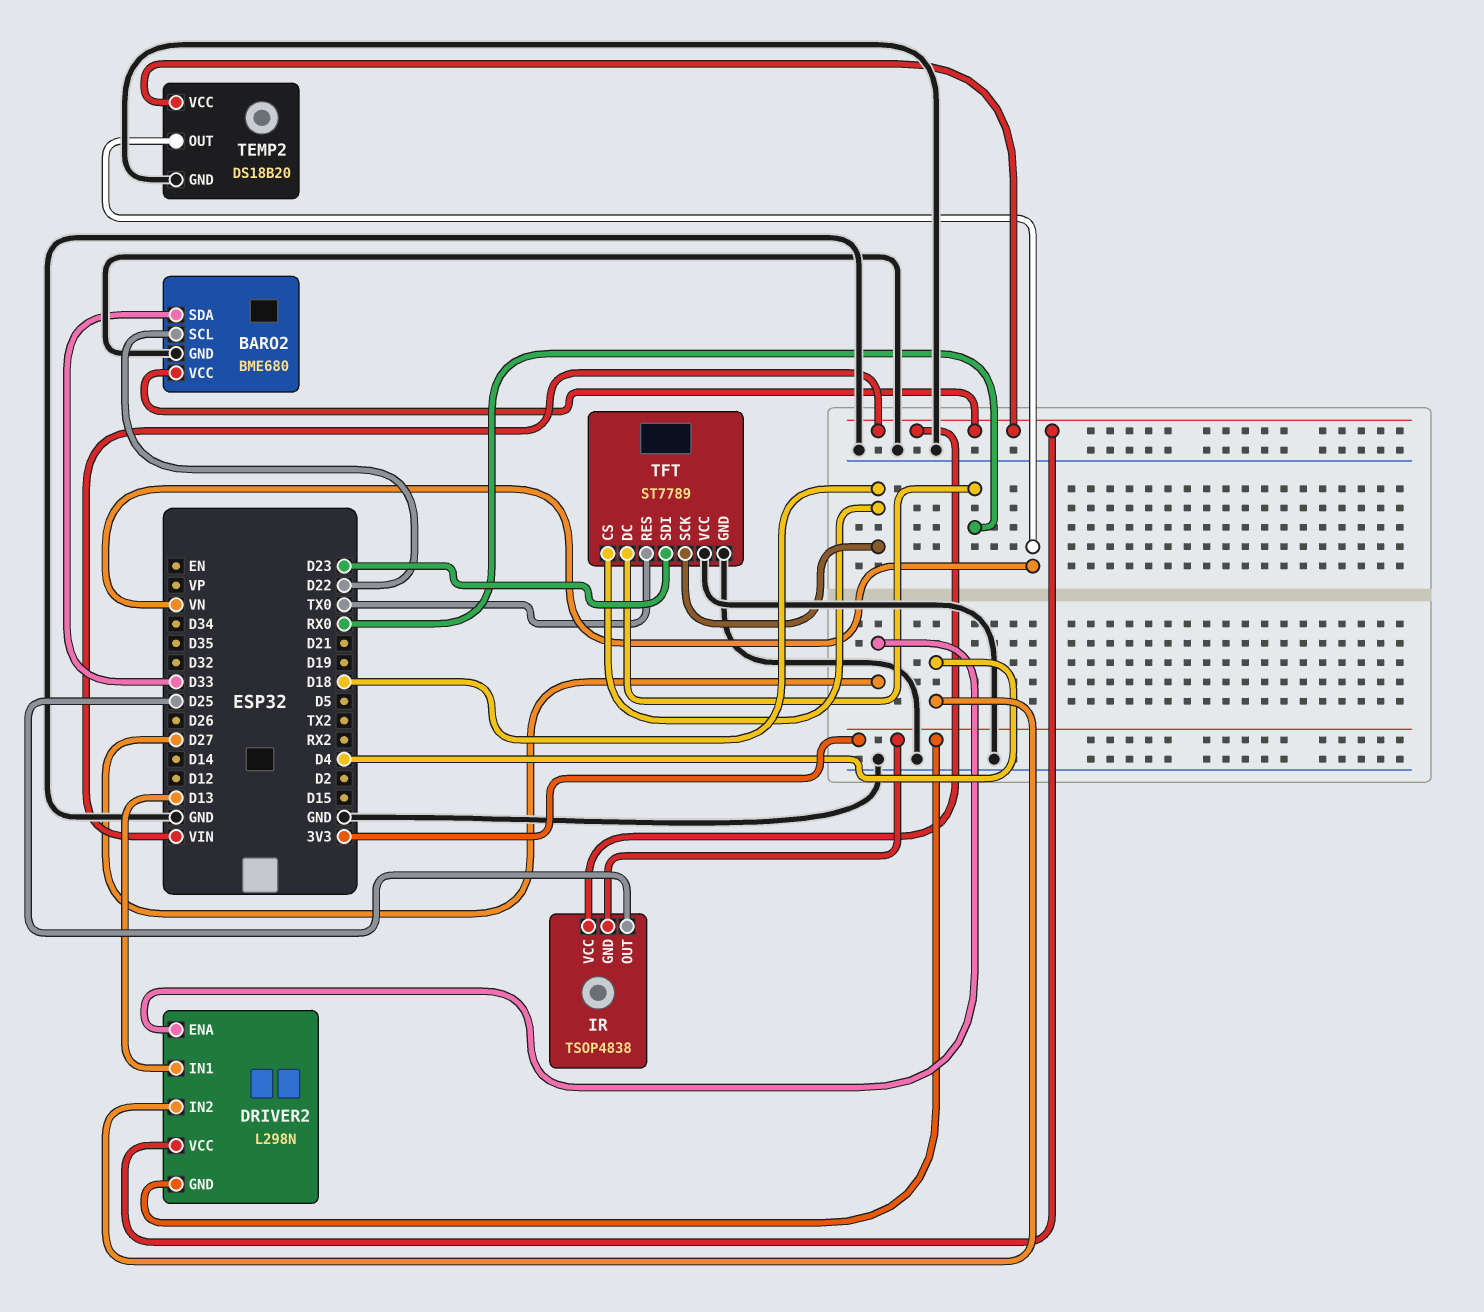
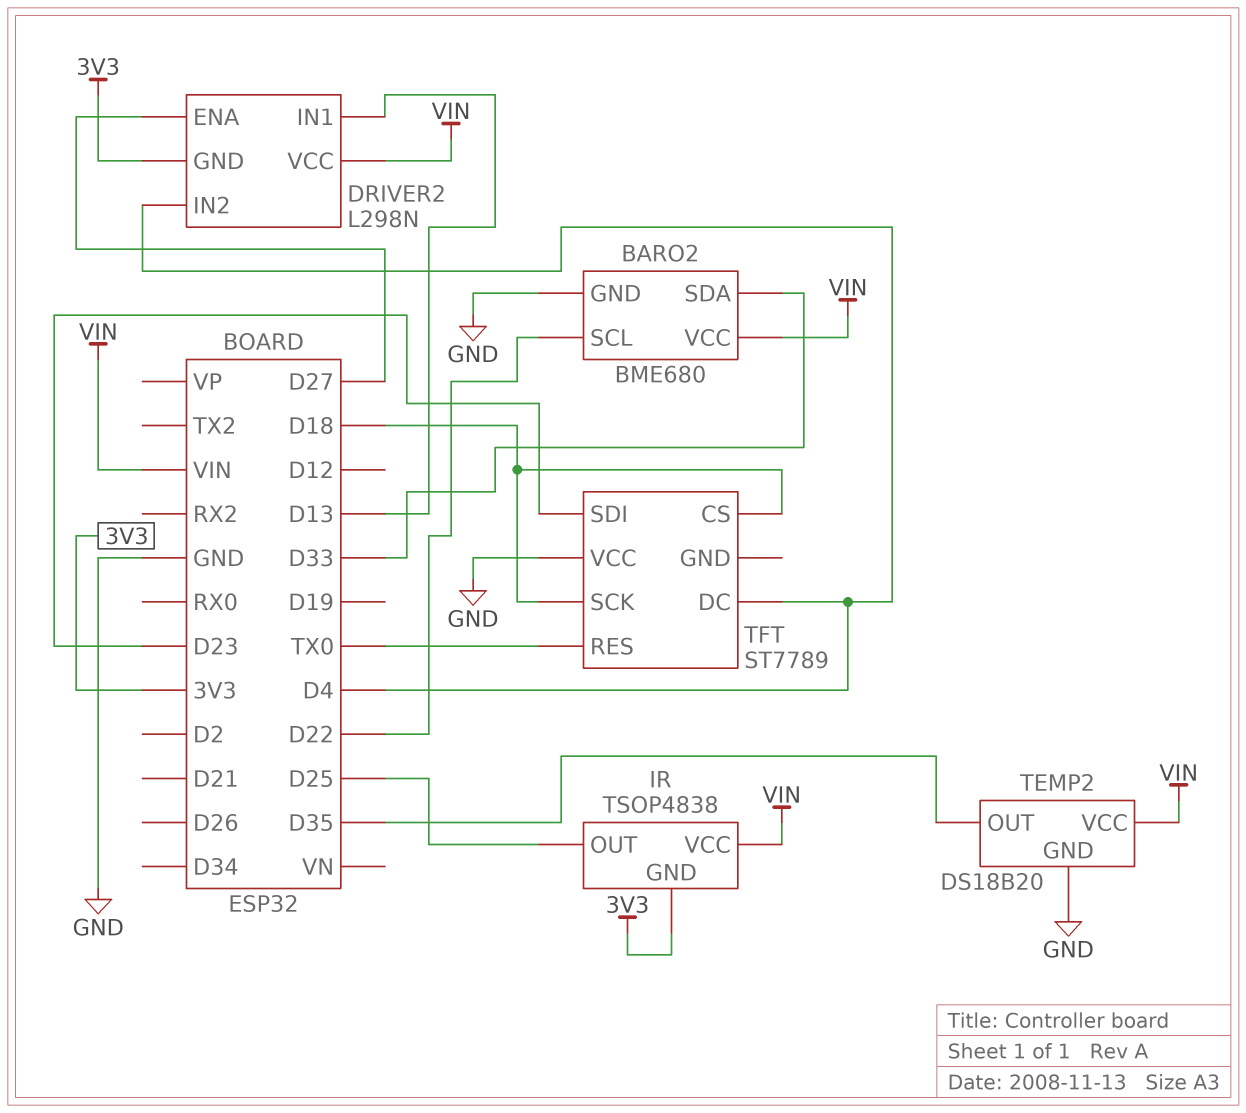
TEMP2 pin OUT: VN -> D35
TFT pin DC: RX0 -> D4
TFT pin GND: GND -> none

